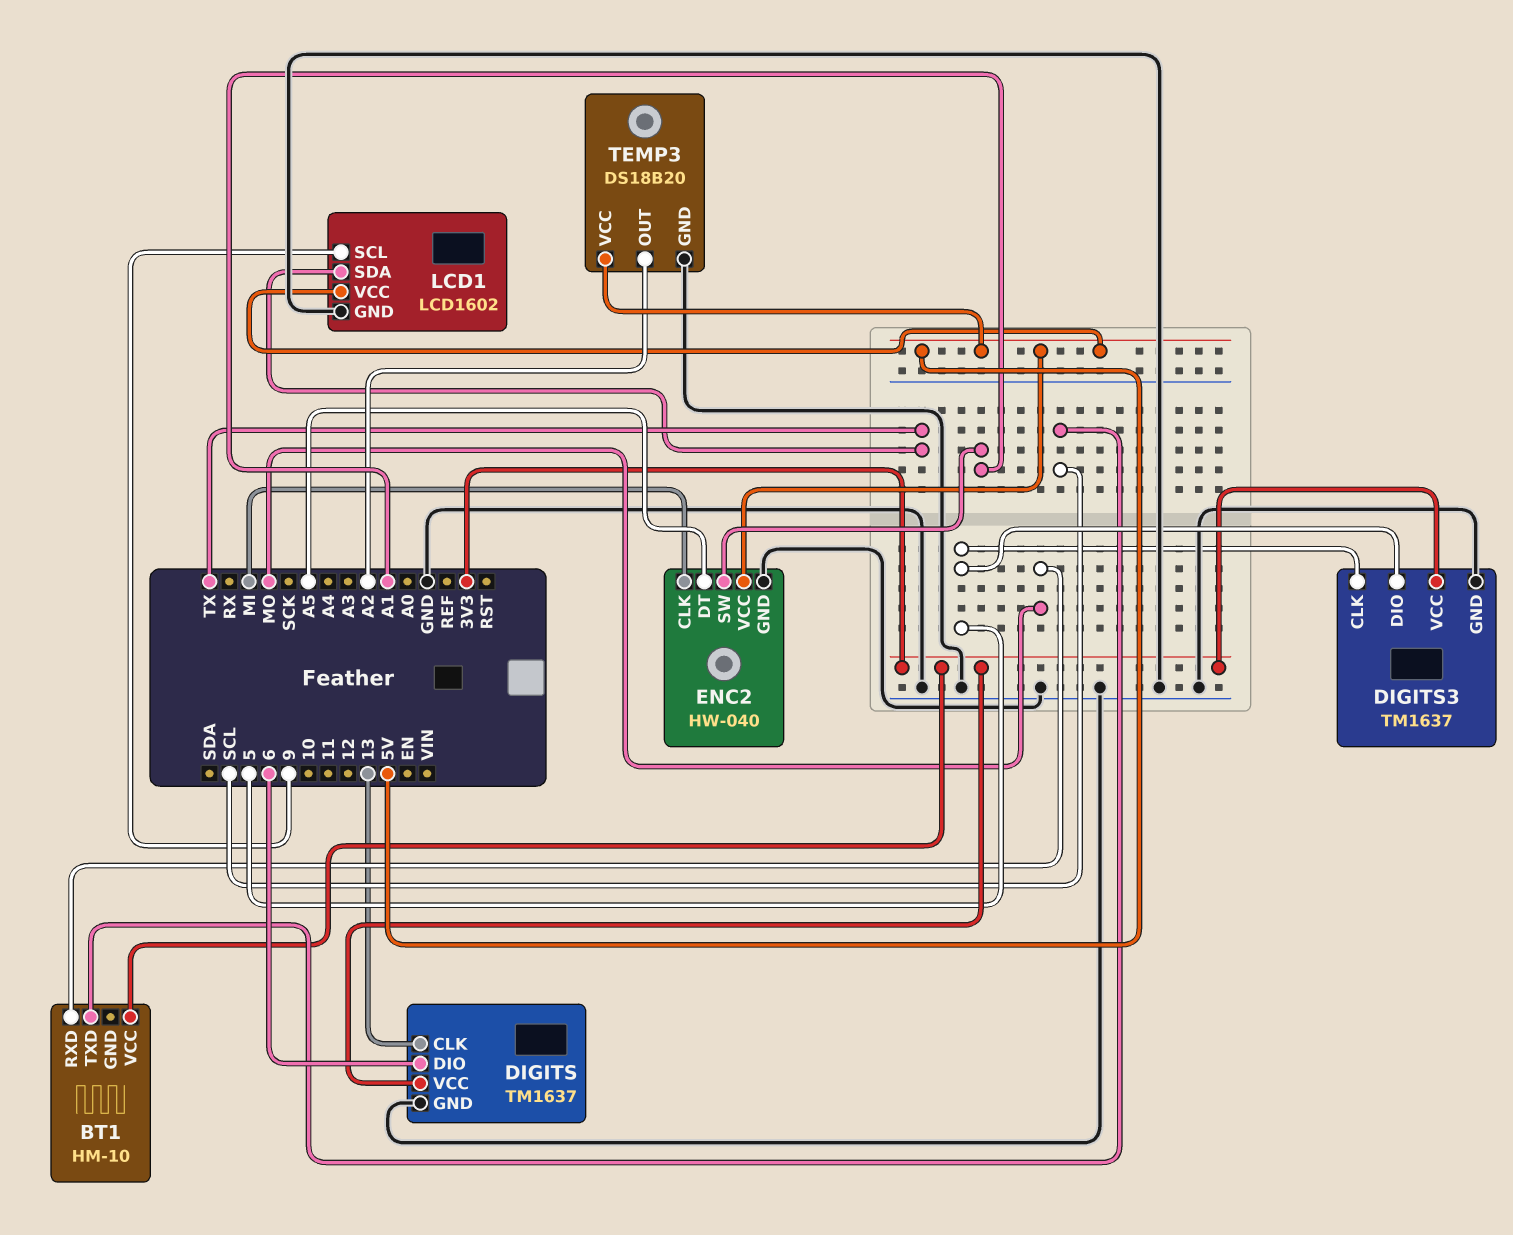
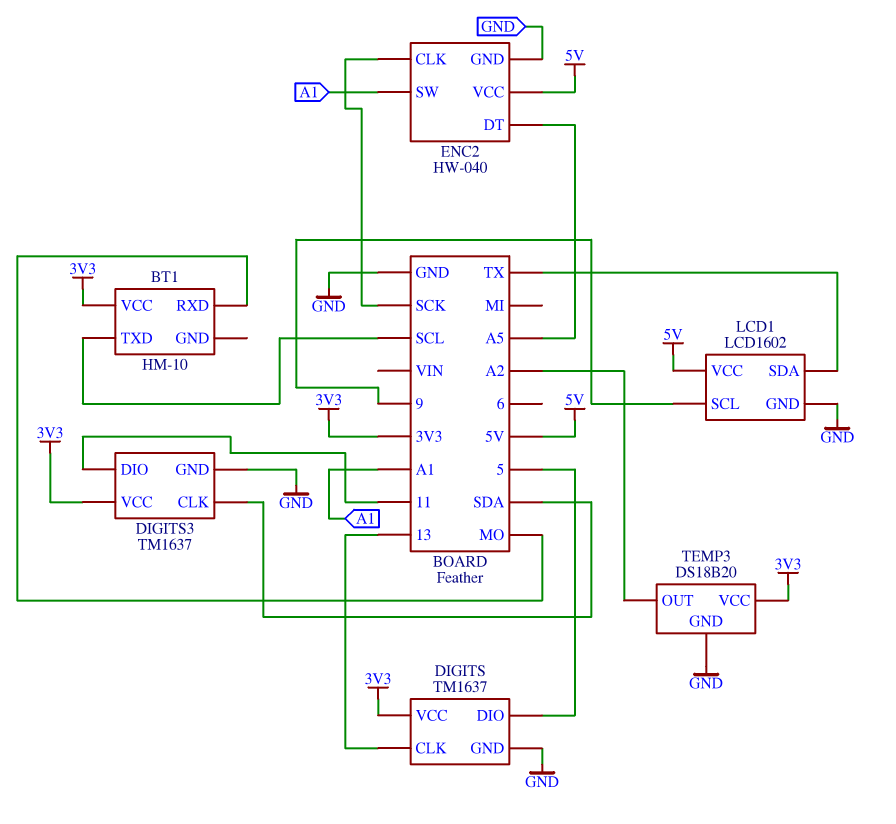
DIGITS pin DIO: 6 -> 5
DIGITS3 pin CLK: 5 -> SDA
DIGITS3 pin DIO: 5 -> 11
ENC2 pin CLK: MI -> SCK
TEMP3 pin VCC: 5V -> 3V3

